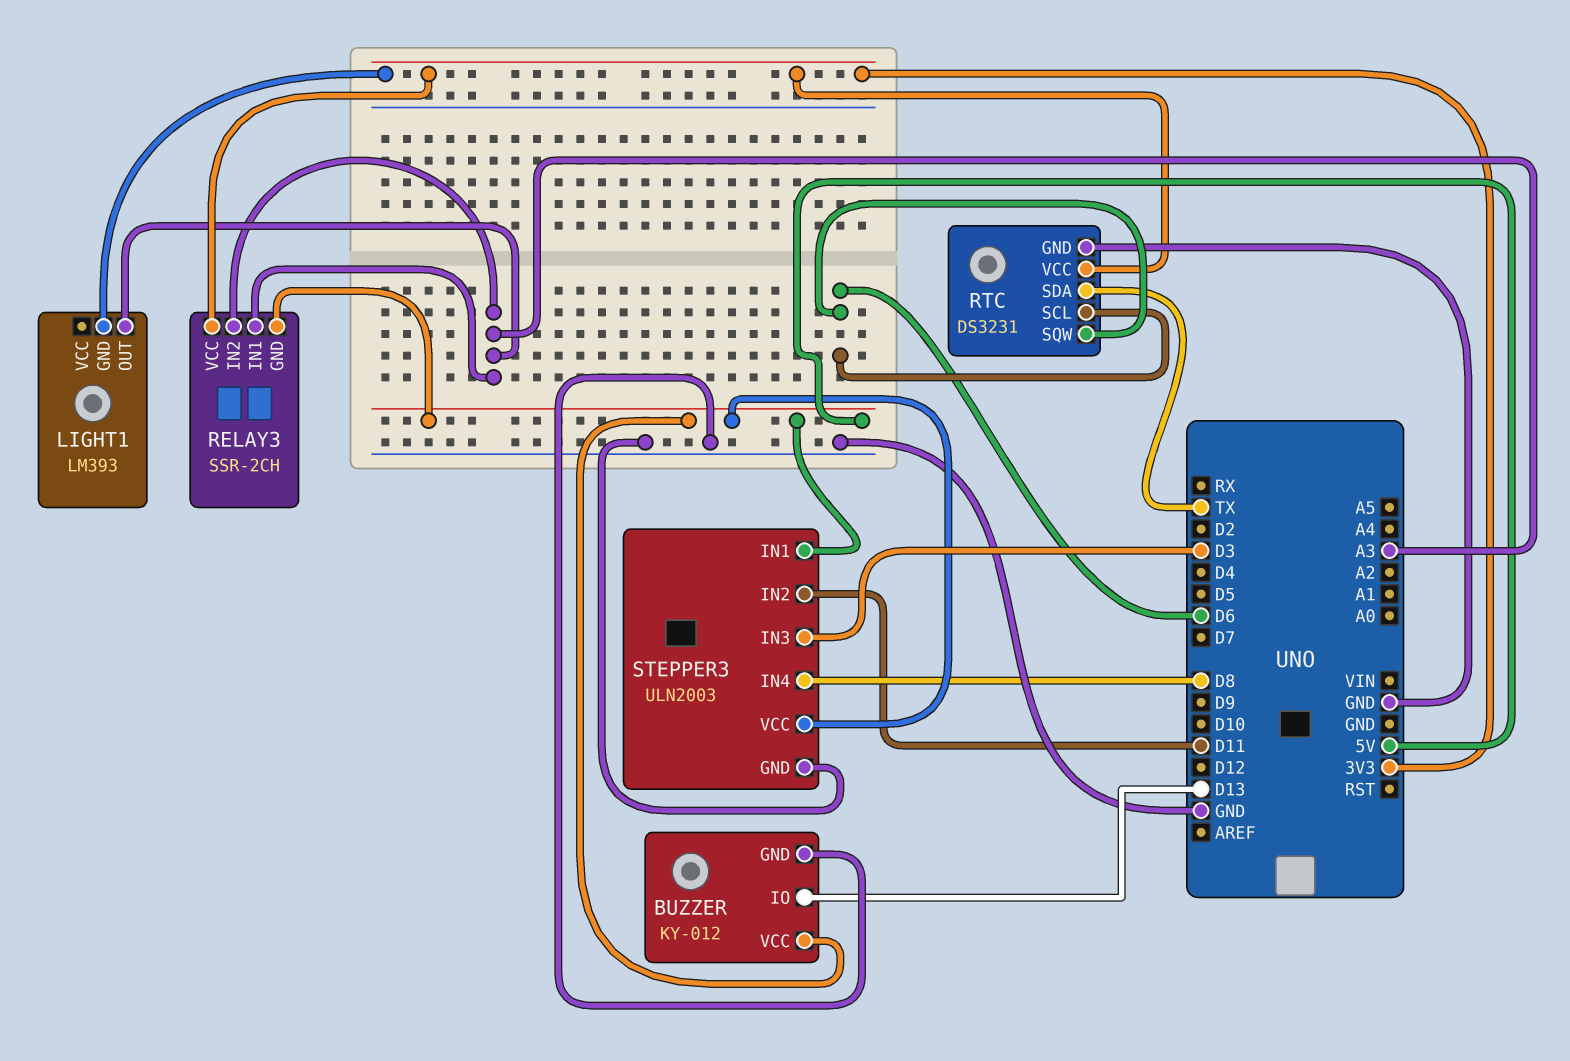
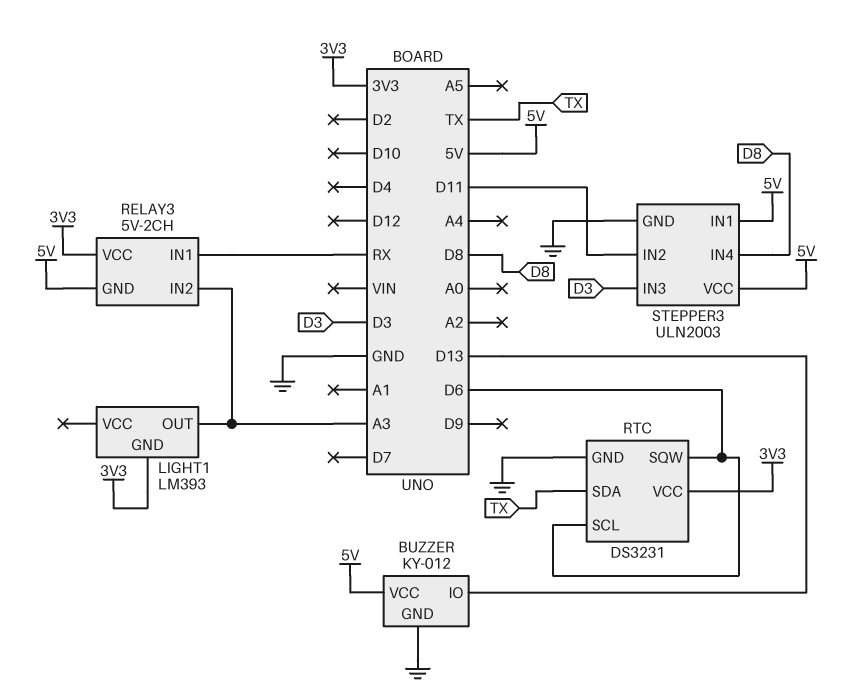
RELAY3: SSR-2CH -> 5V-2CH
RELAY3 pin IN1: A3 -> RX

